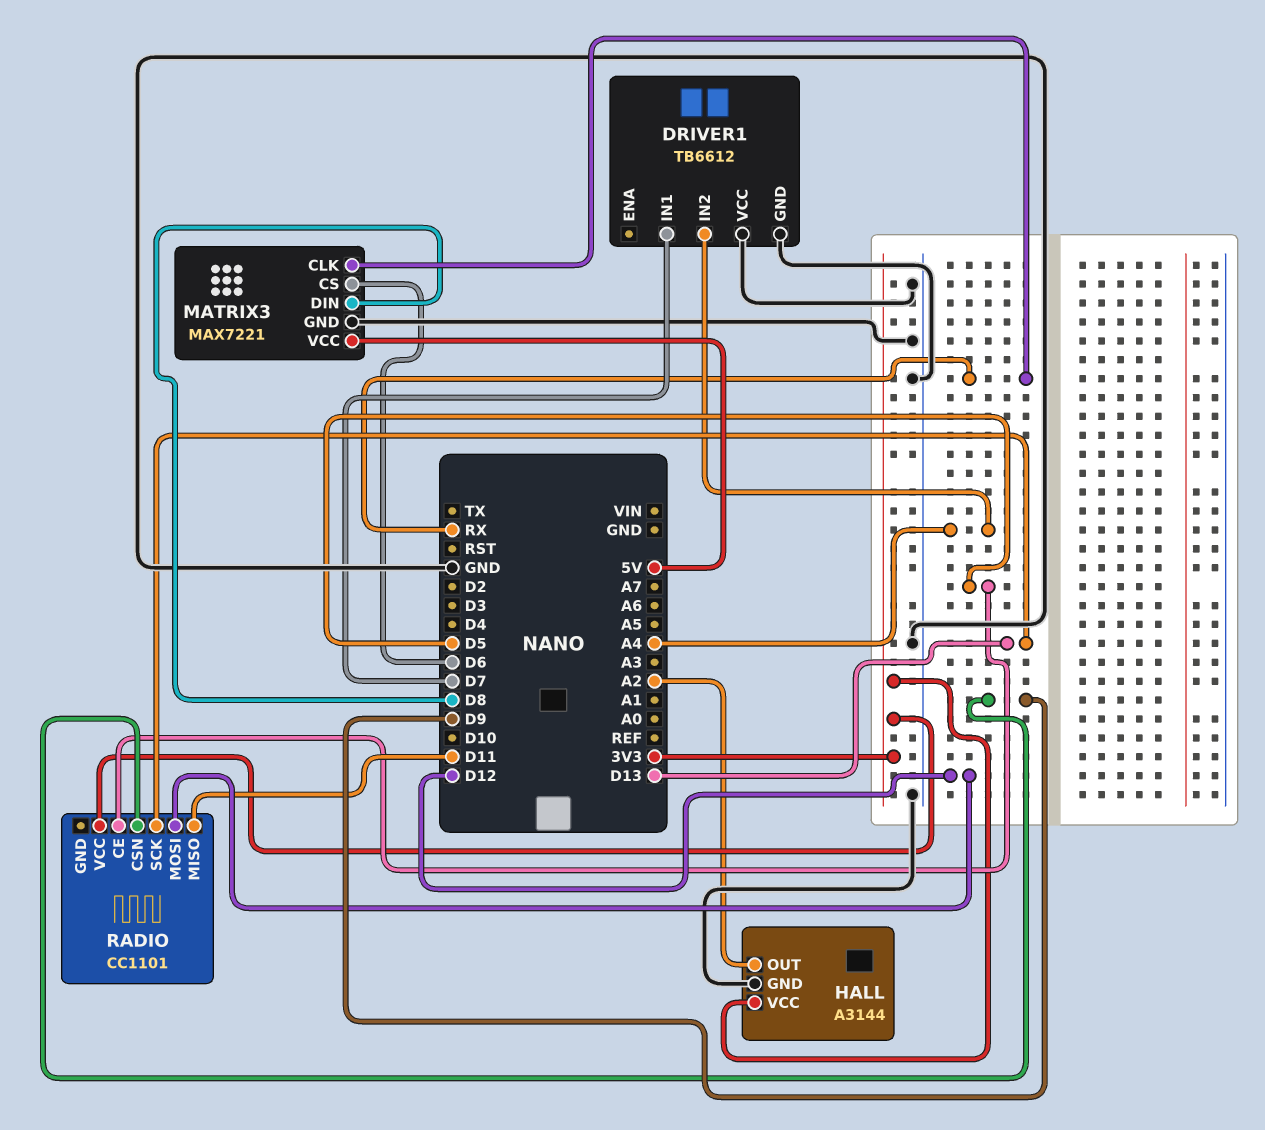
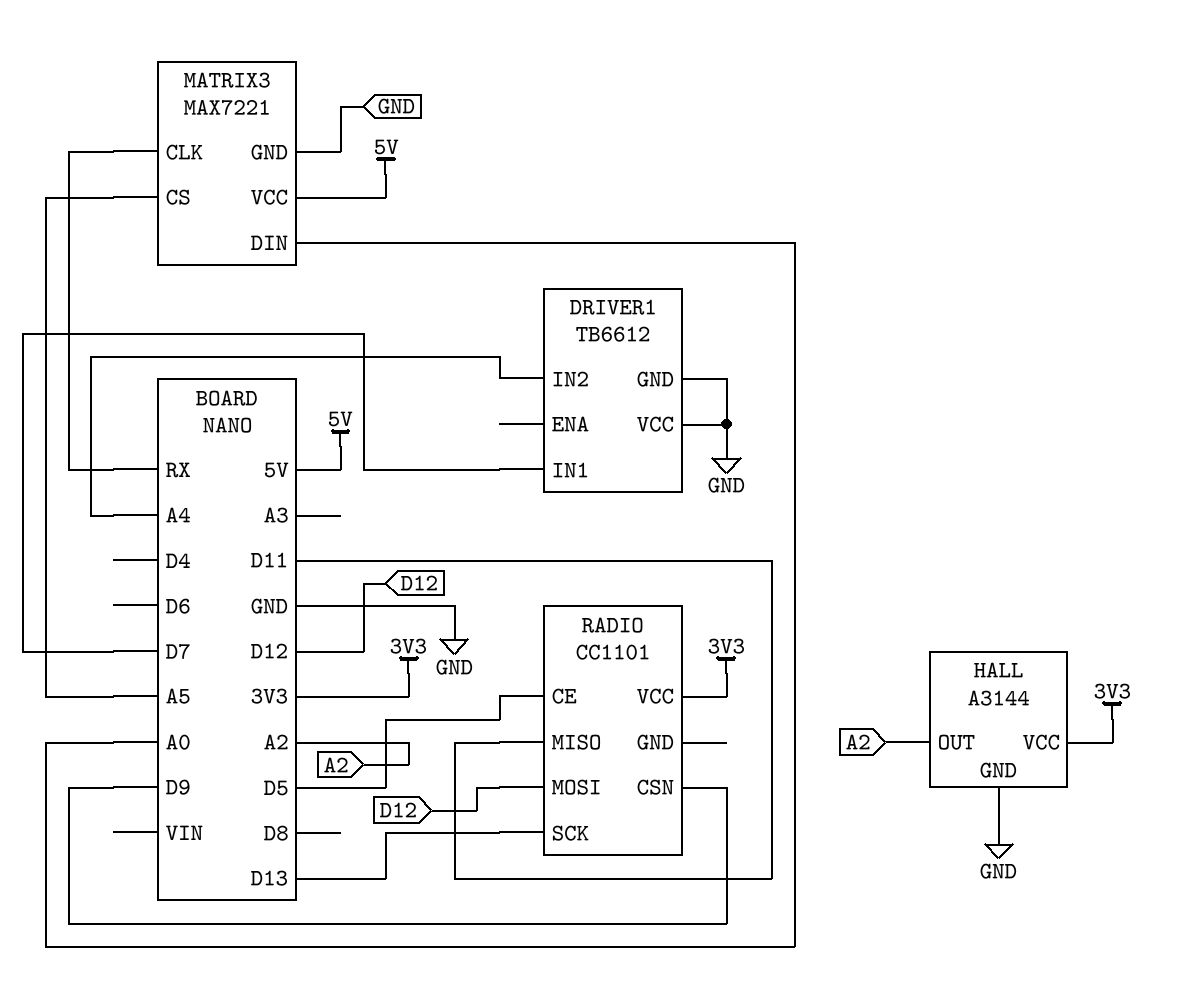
MATRIX3 pin CS: D6 -> A5
MATRIX3 pin DIN: D8 -> A0

